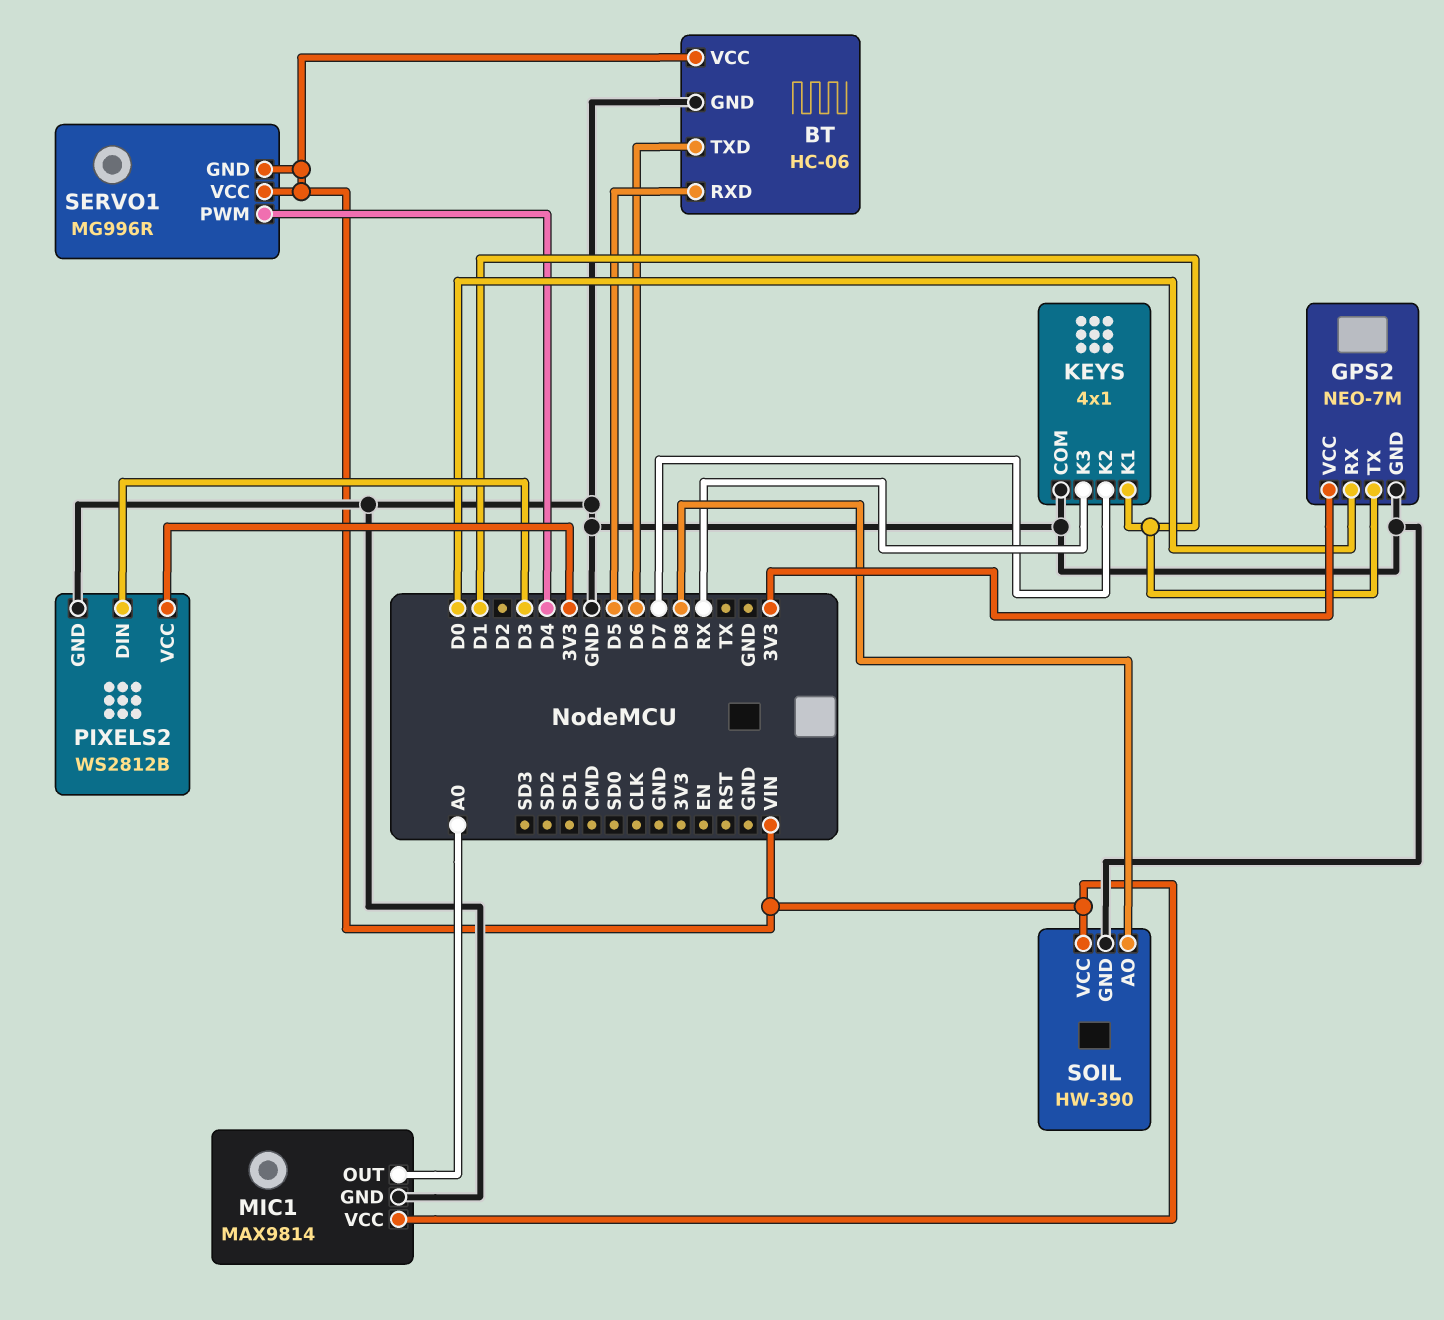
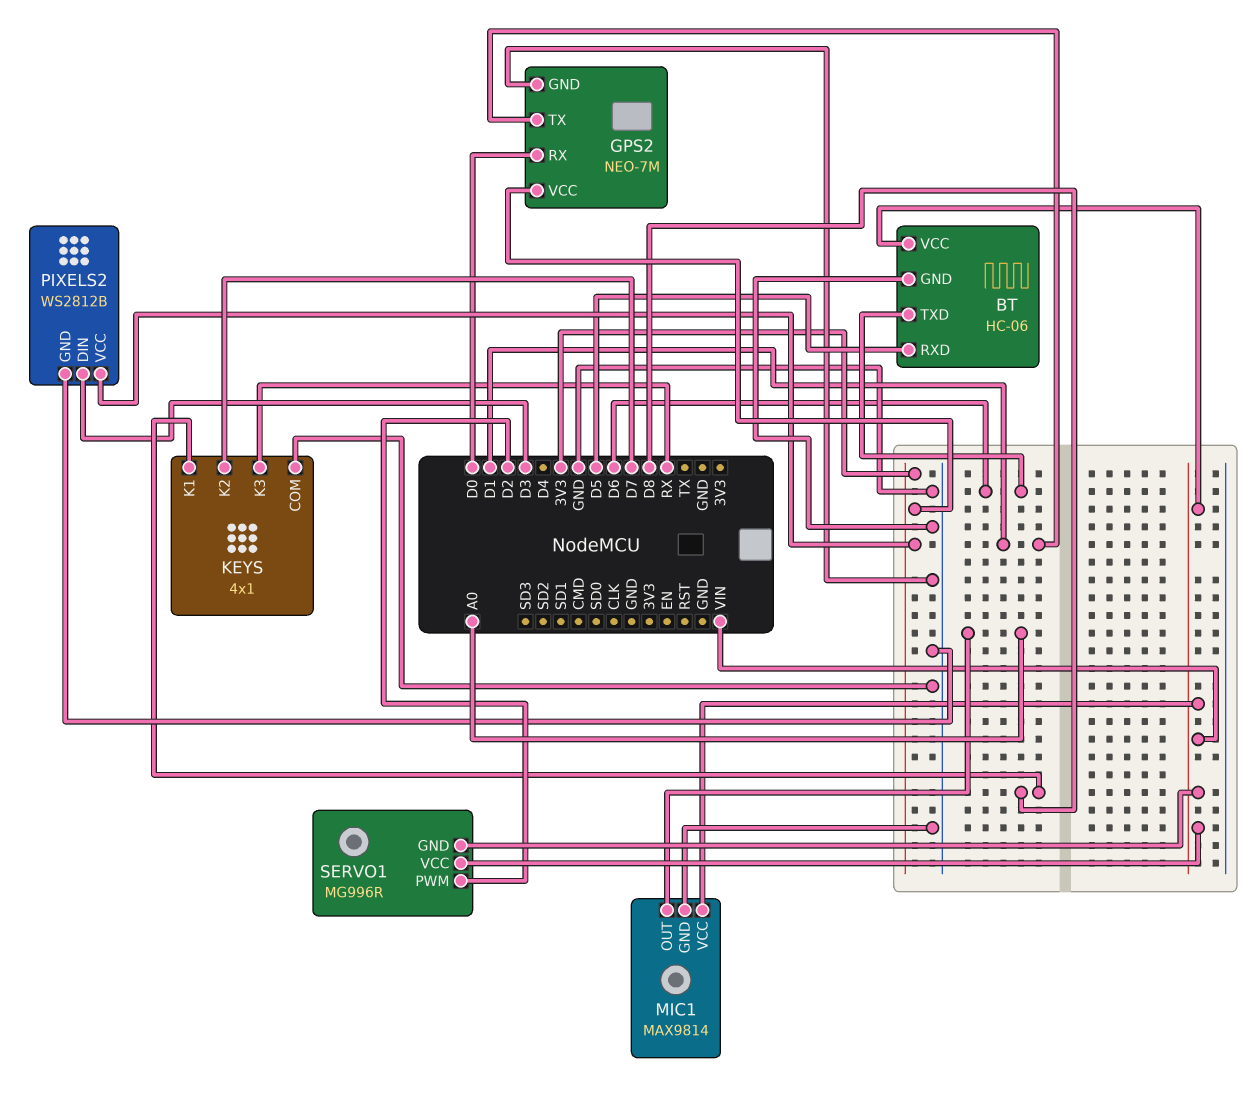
KEYS pin K1: D1 -> D8
SERVO1 pin PWM: D4 -> D2
SOIL: HW-390 -> none
SOIL pin AO: D8 -> none
SOIL pin GND: GND -> none
SOIL pin VCC: VIN -> none

